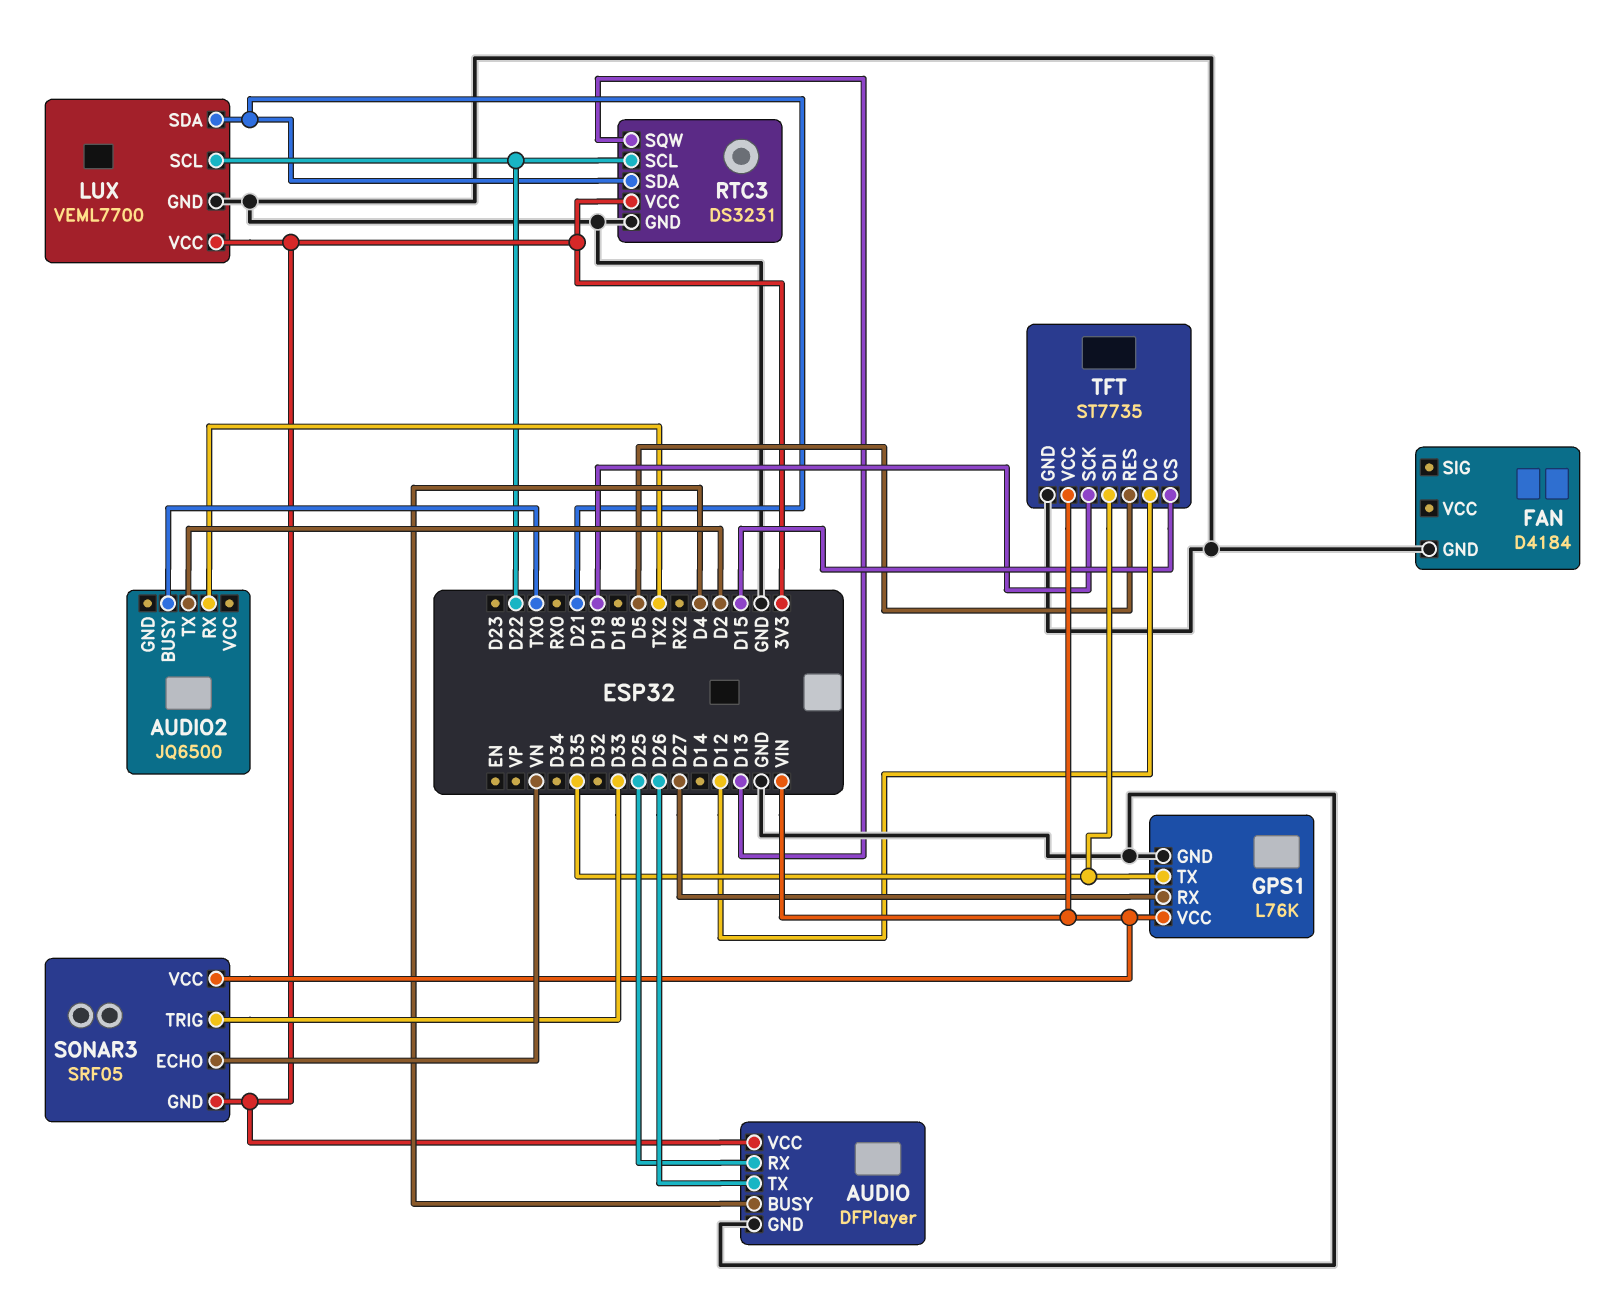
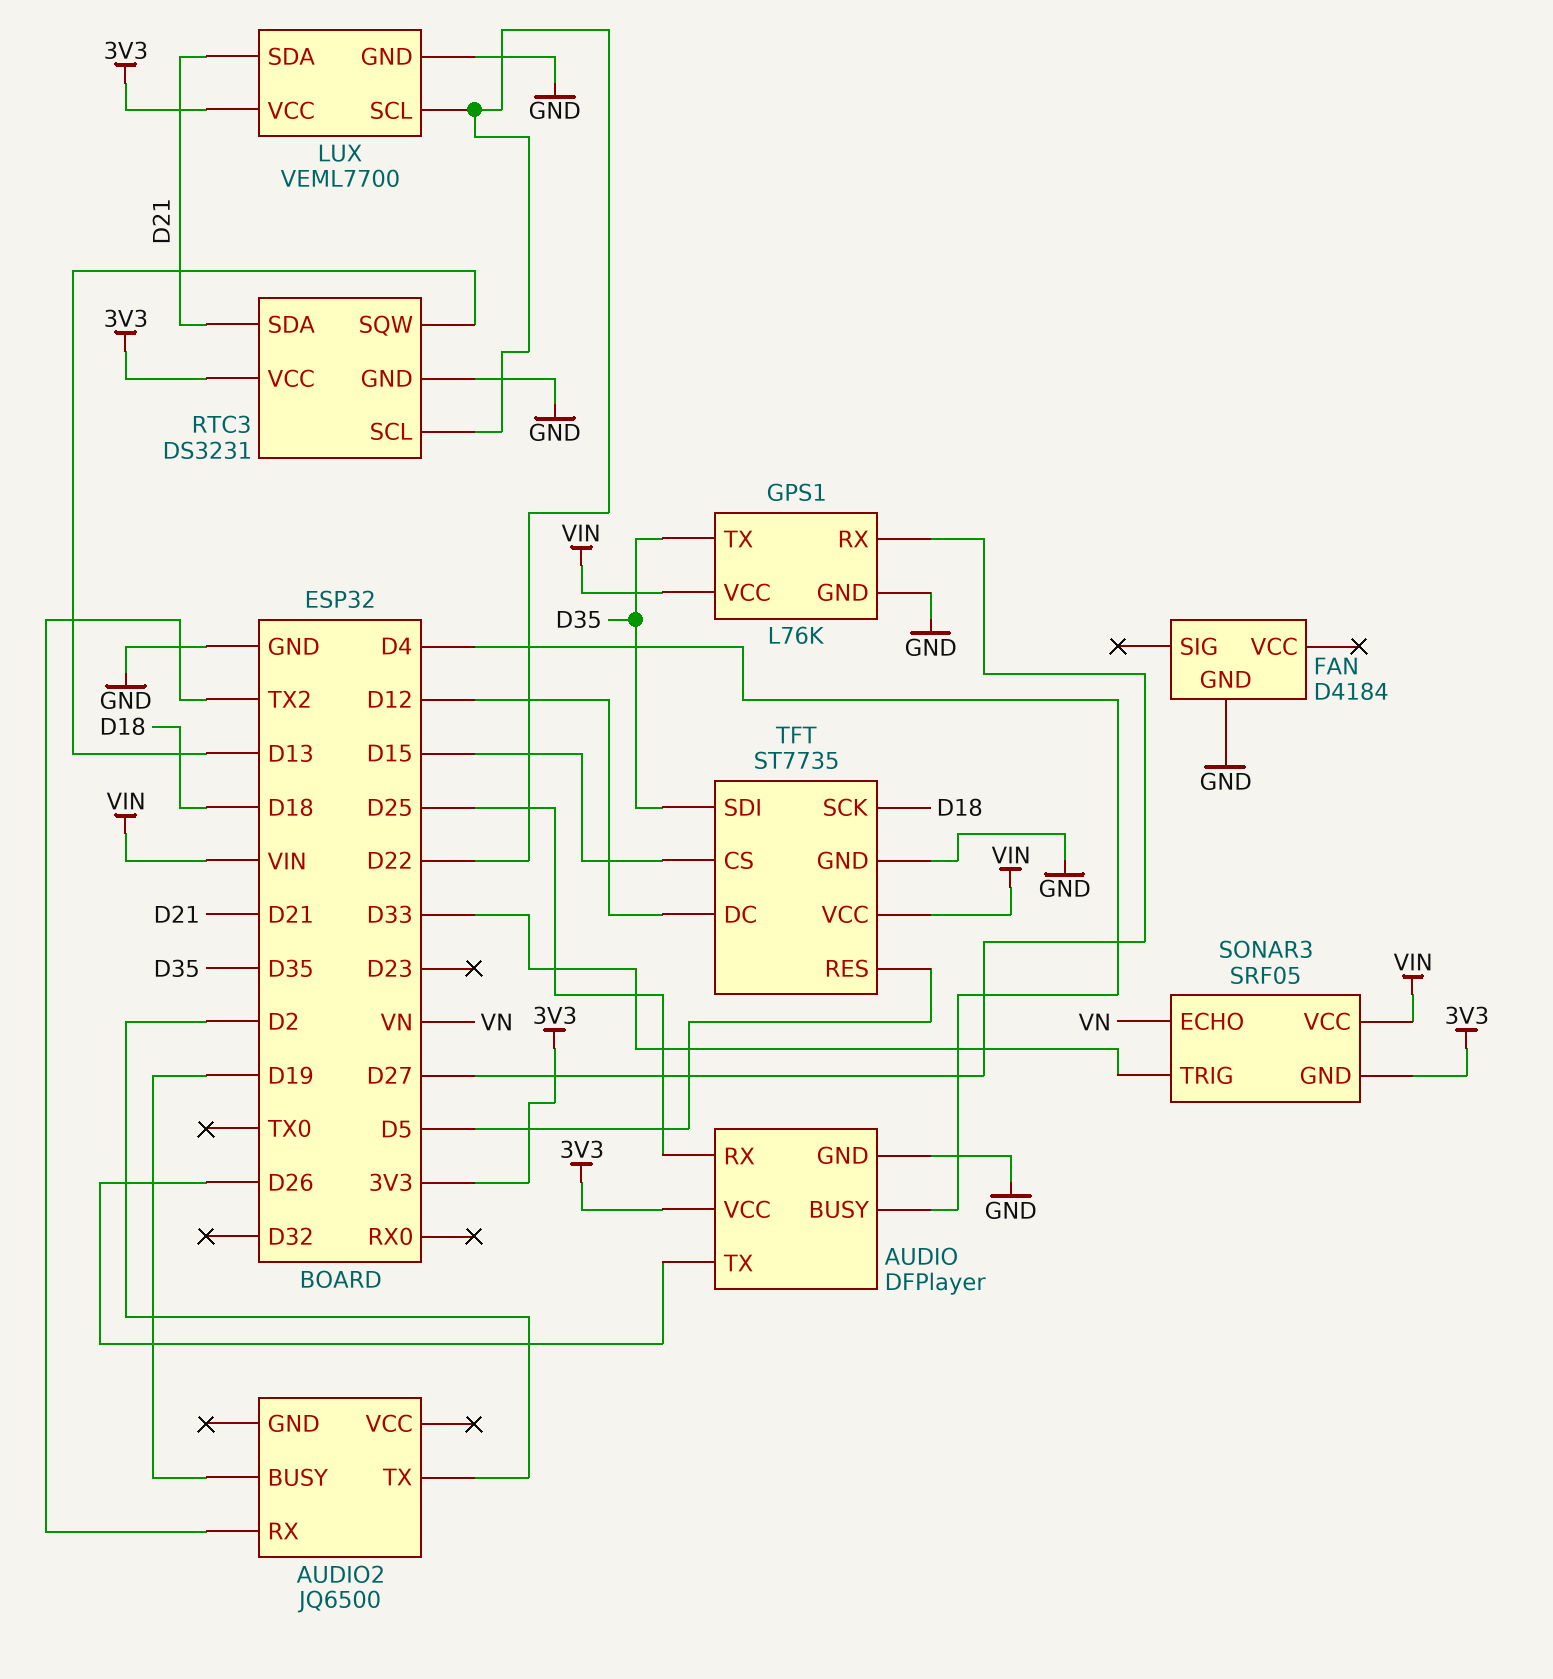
AUDIO2 pin BUSY: TX0 -> D19
TFT pin SCK: D19 -> D18

